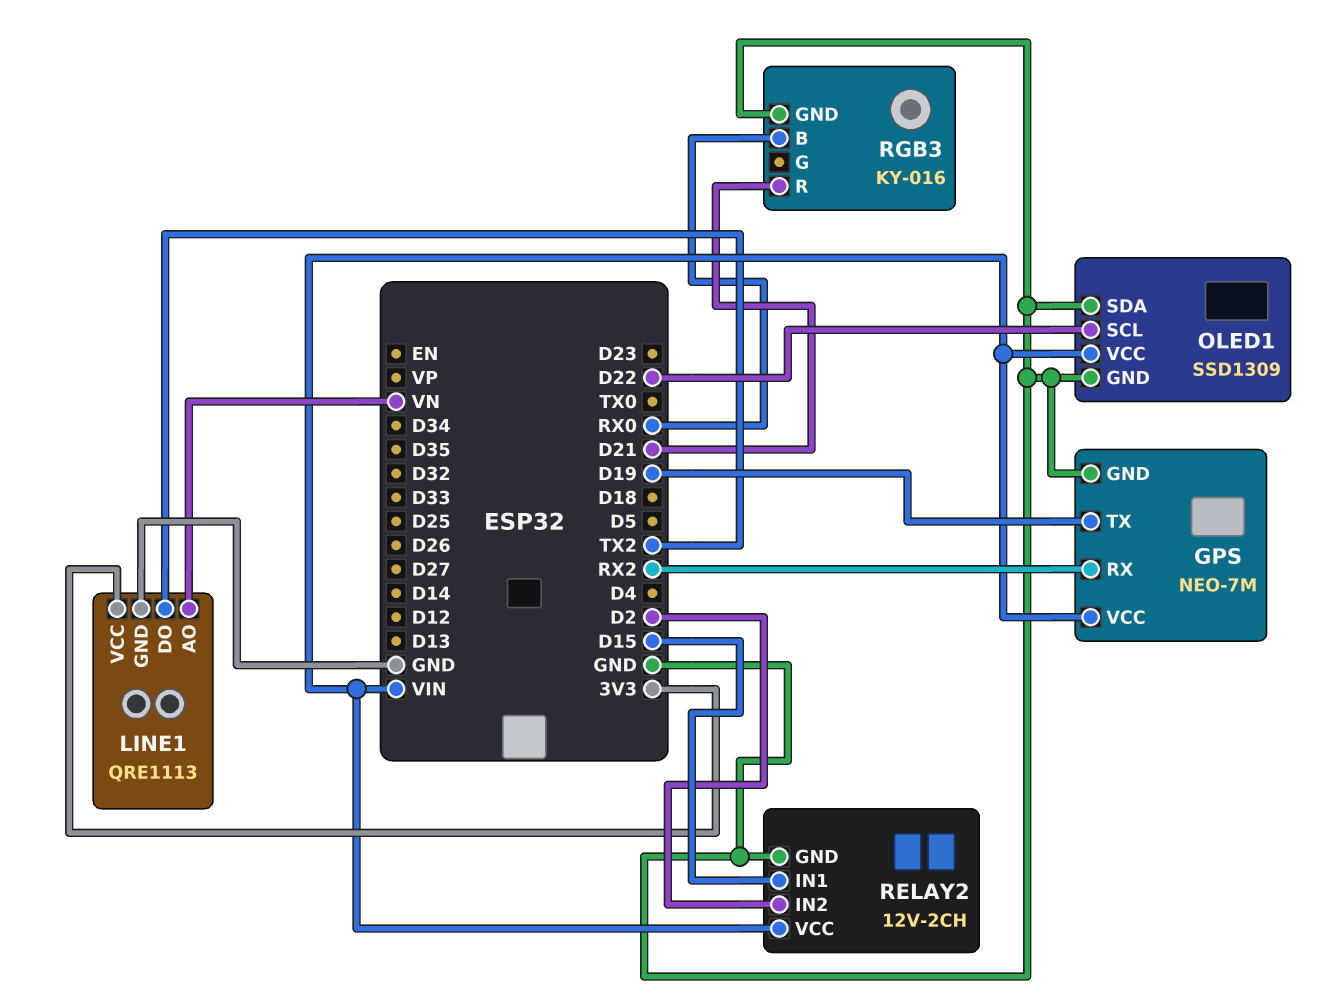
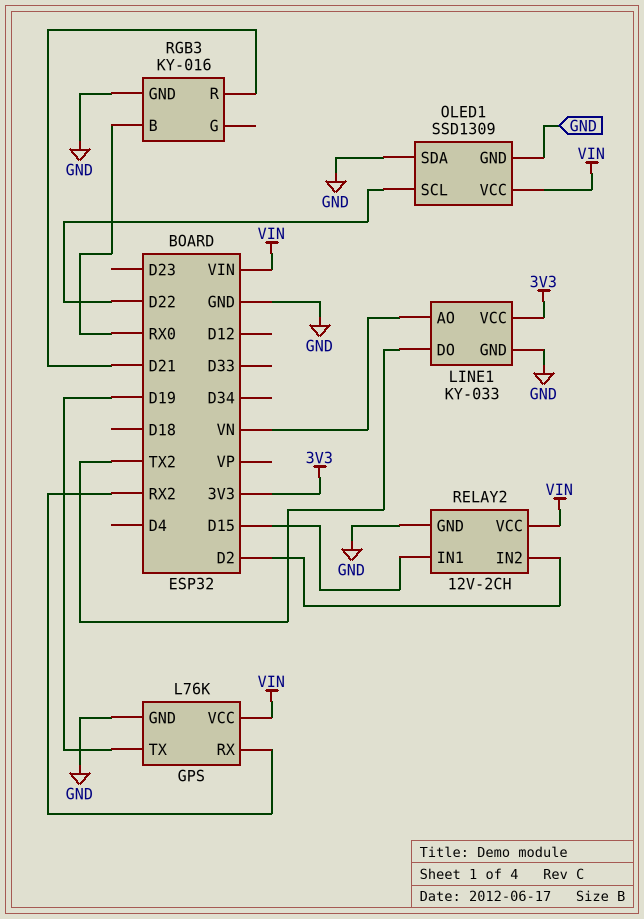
GPS: NEO-7M -> L76K
LINE1: QRE1113 -> KY-033

